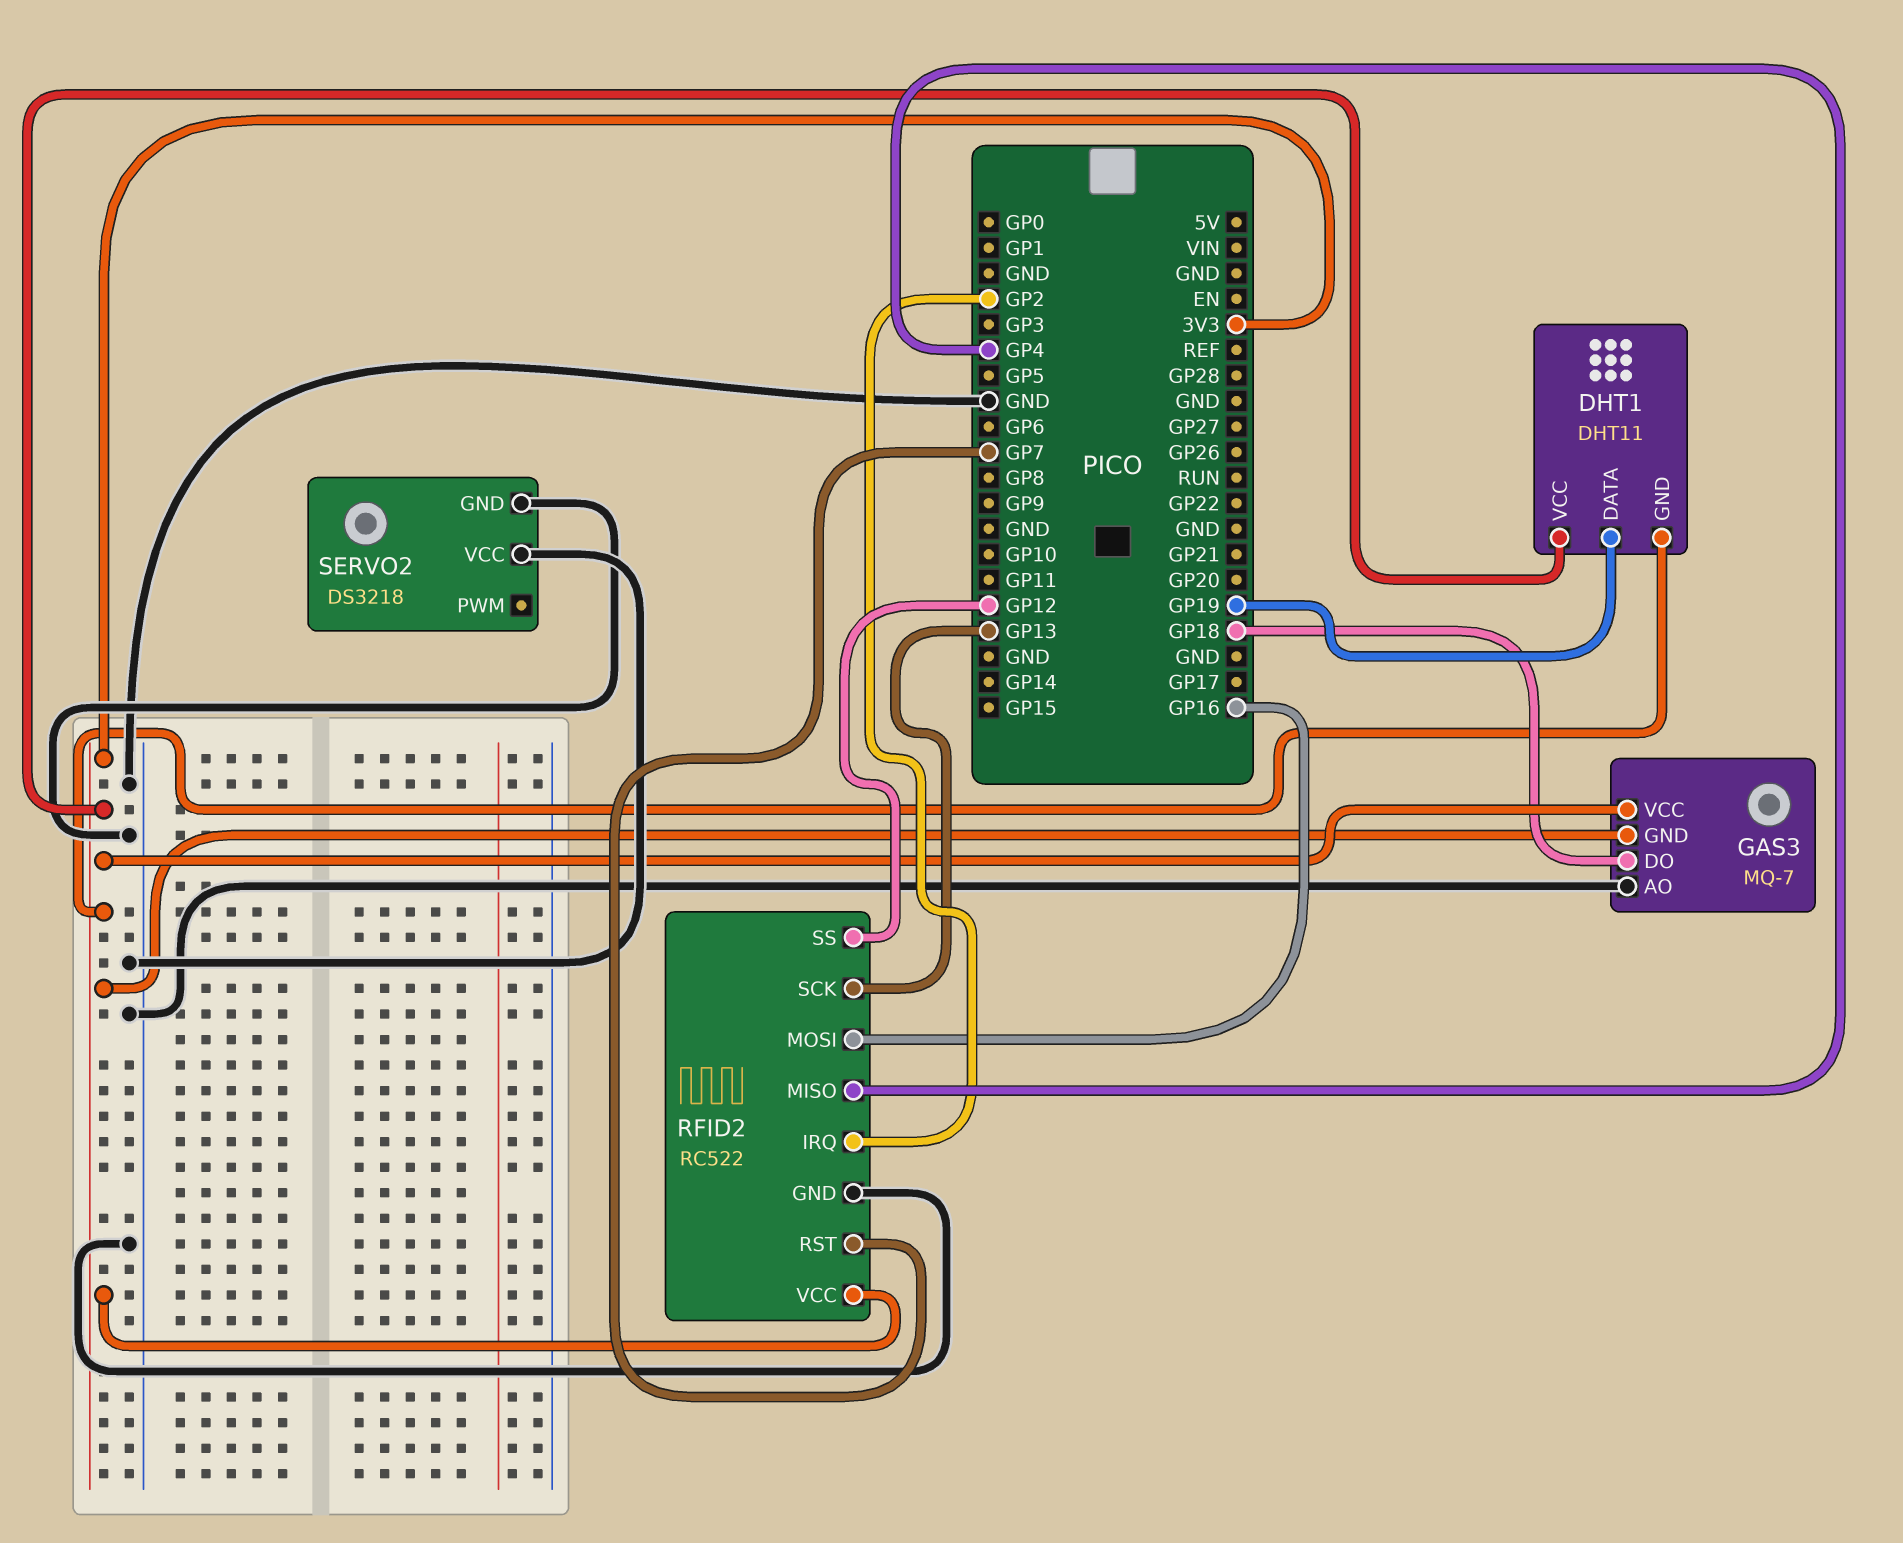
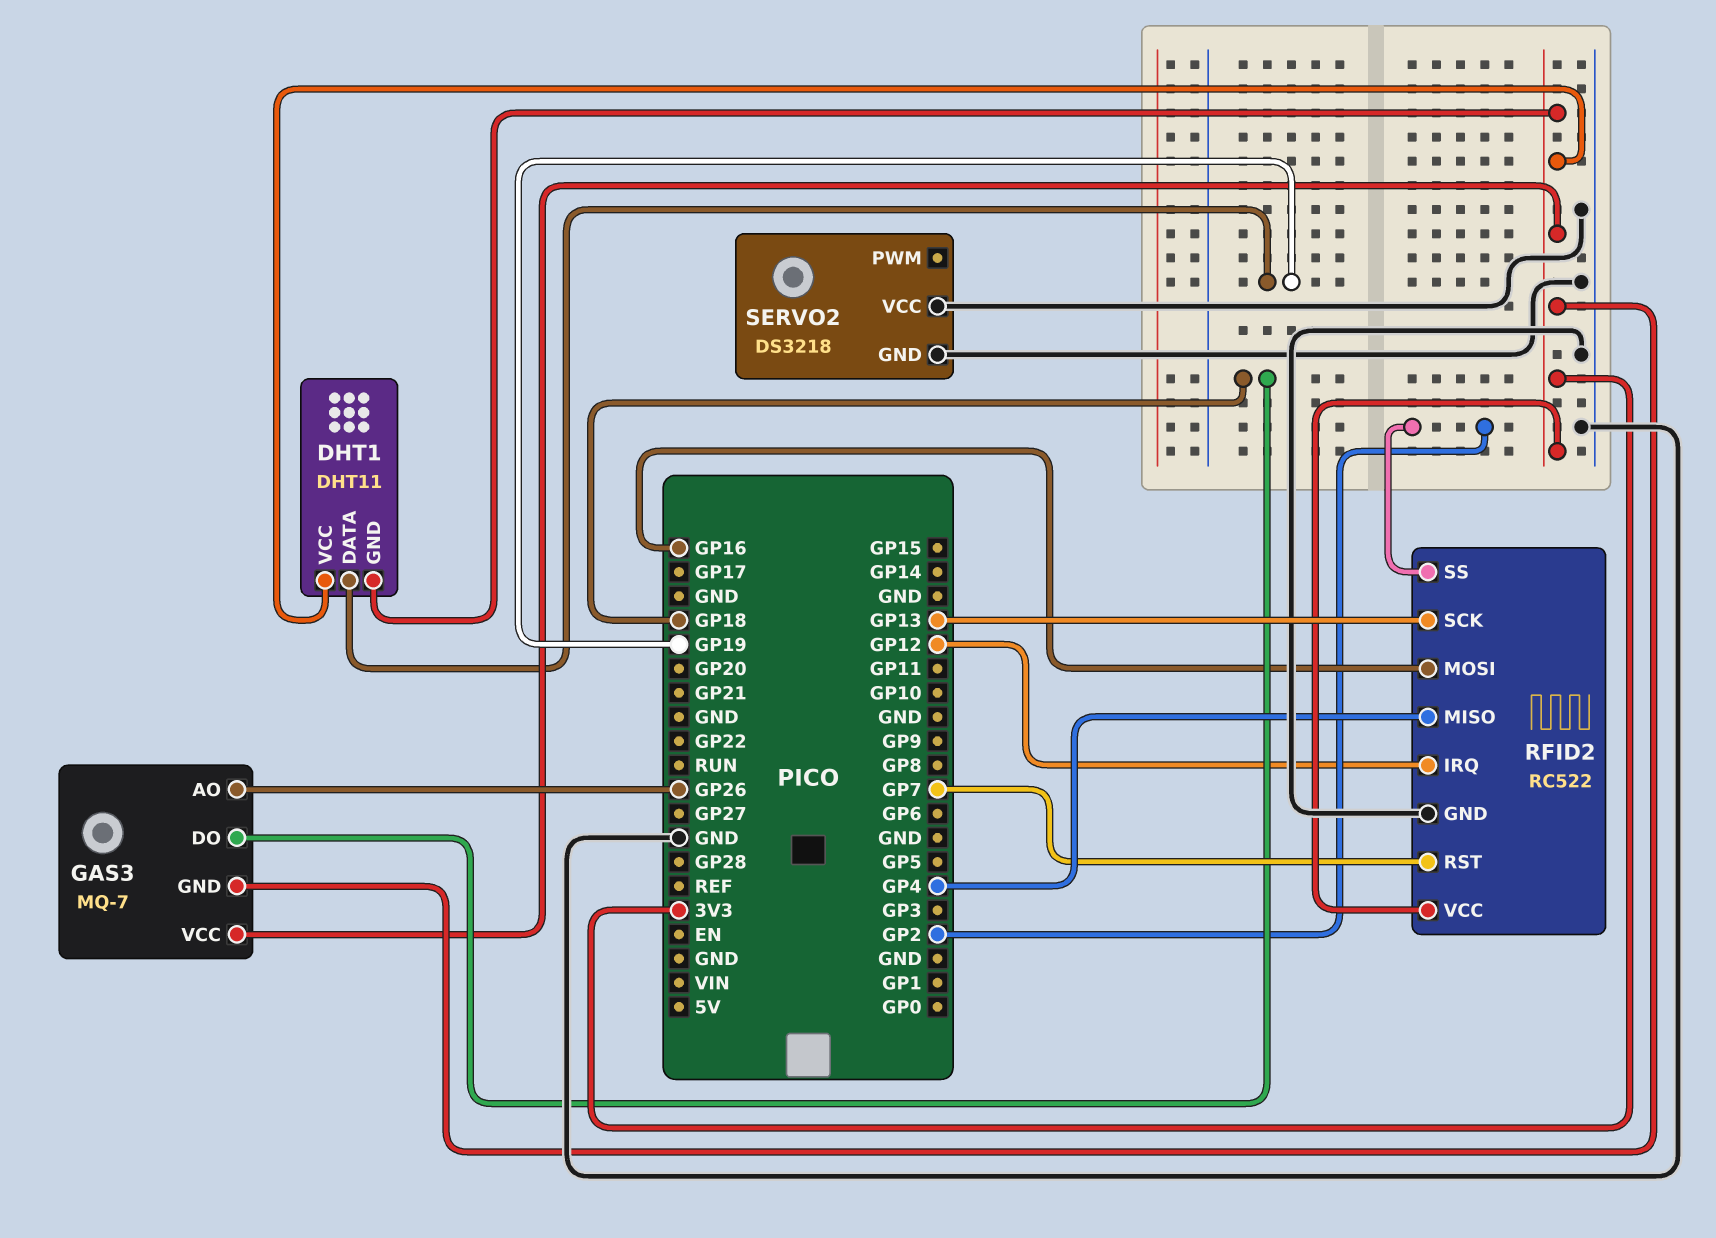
GAS3 pin AO: GND -> GP26
RFID2 pin IRQ: GP2 -> GP12
RFID2 pin SS: GP12 -> GP2

